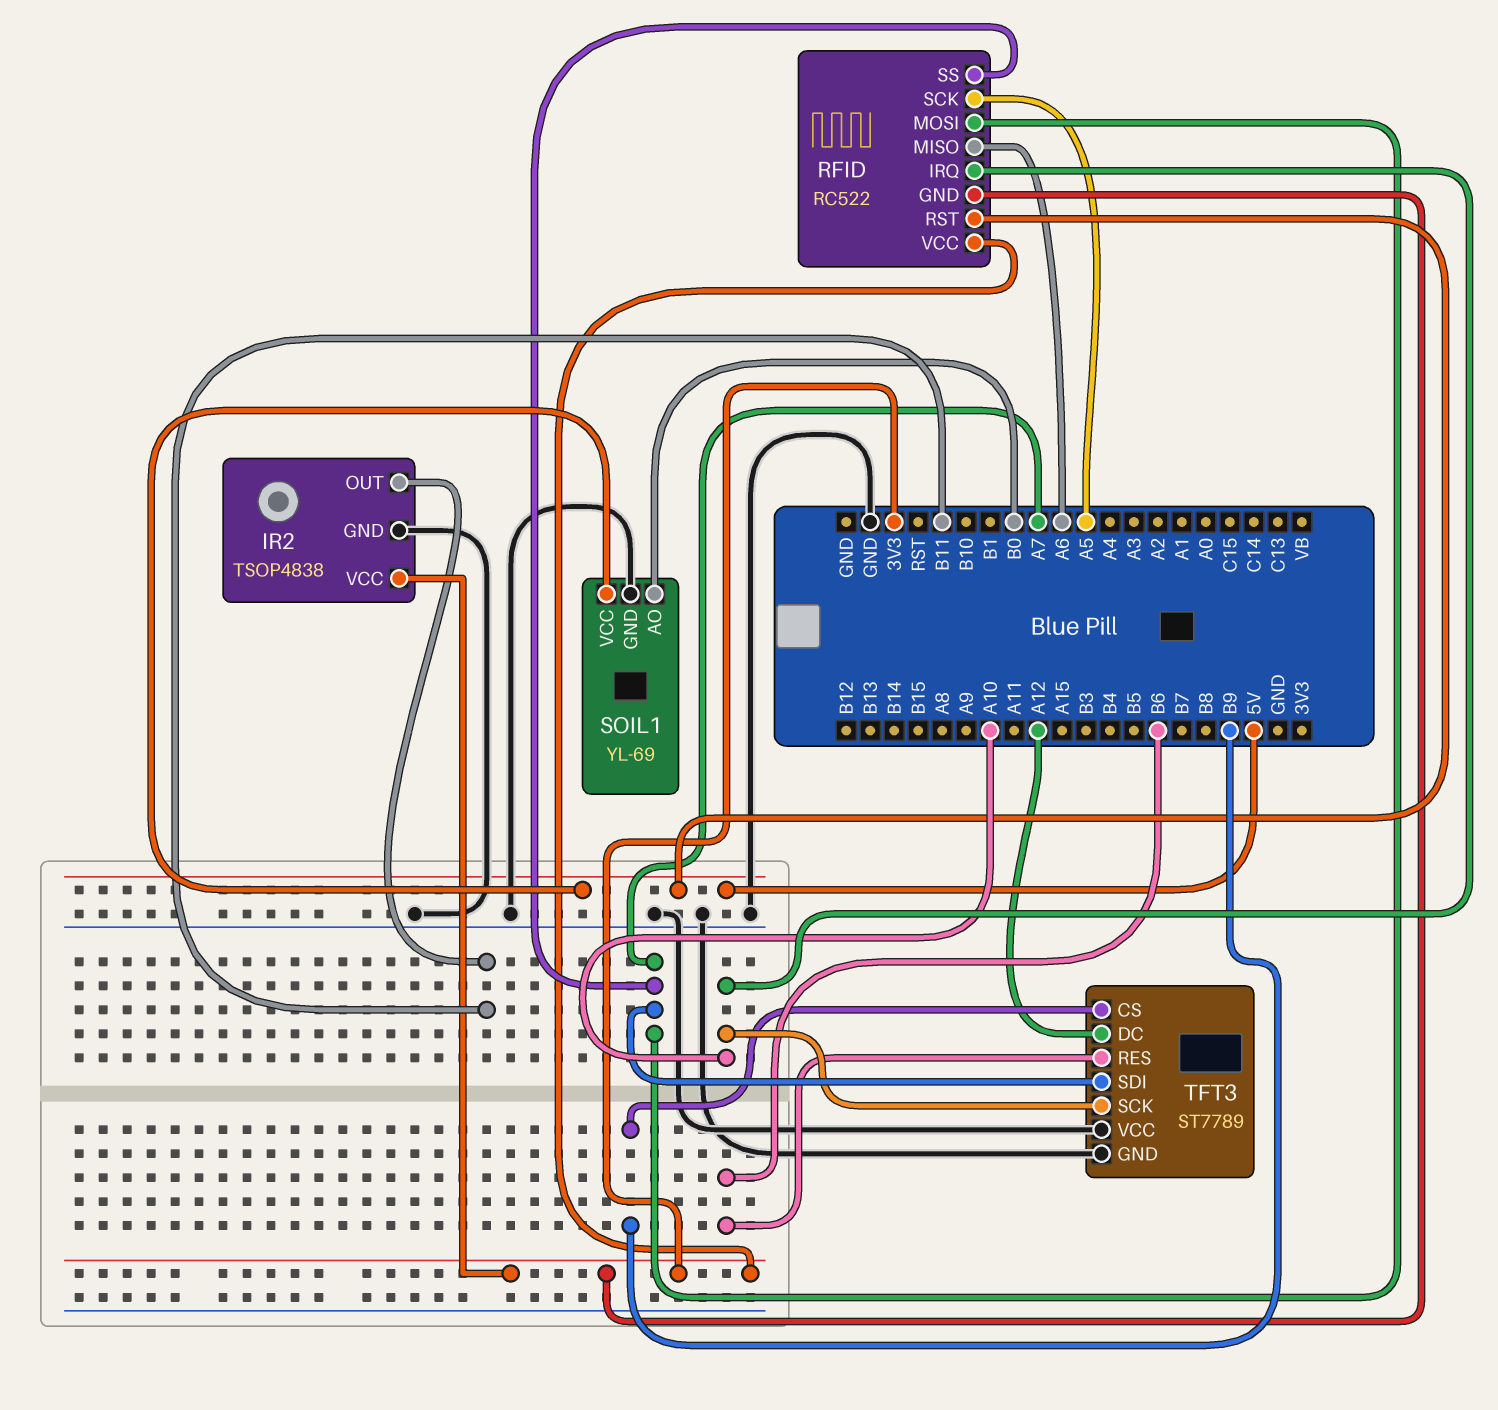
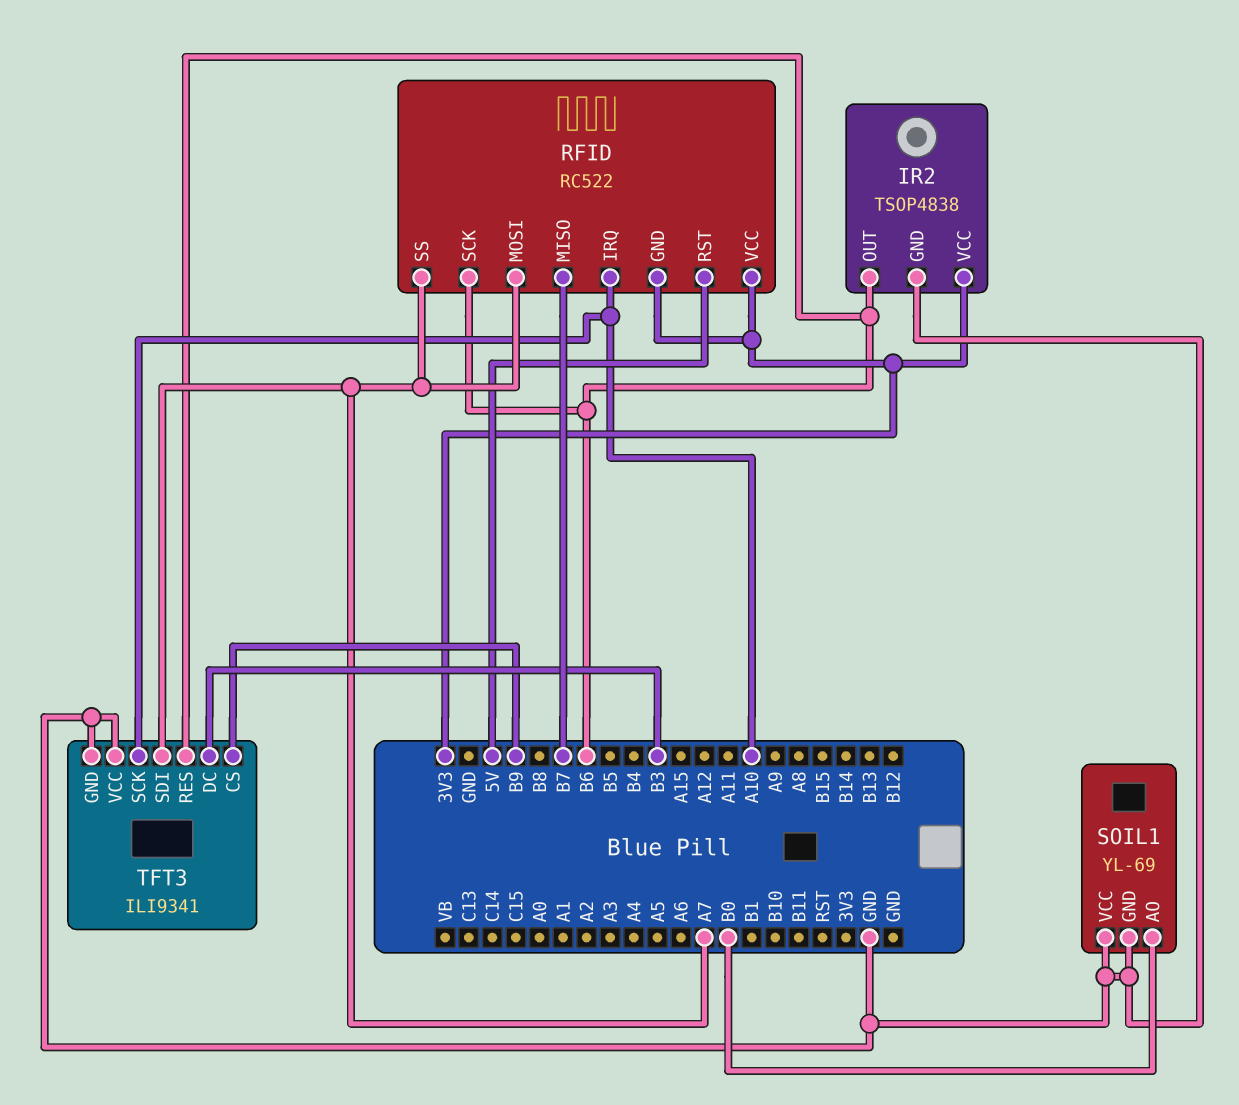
IR2 pin OUT: B11 -> B6
RFID pin MISO: A6 -> B7
RFID pin SCK: A5 -> B6
SOIL1 pin VCC: 5V -> GND
TFT3: ST7789 -> ILI9341
TFT3 pin DC: A12 -> B3

